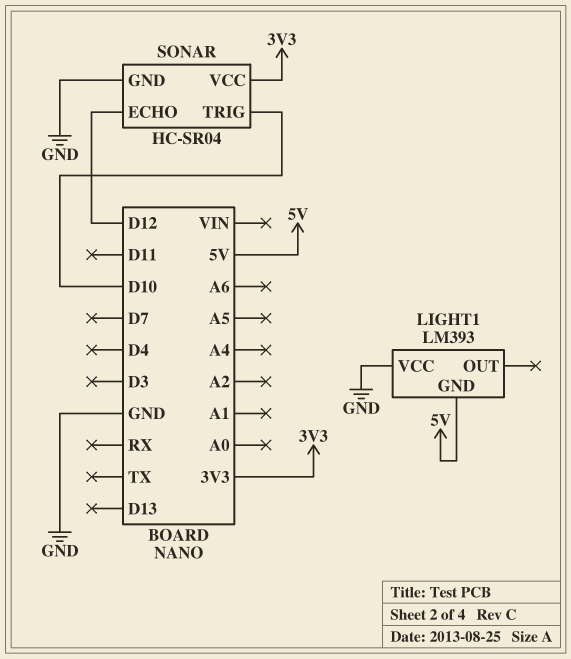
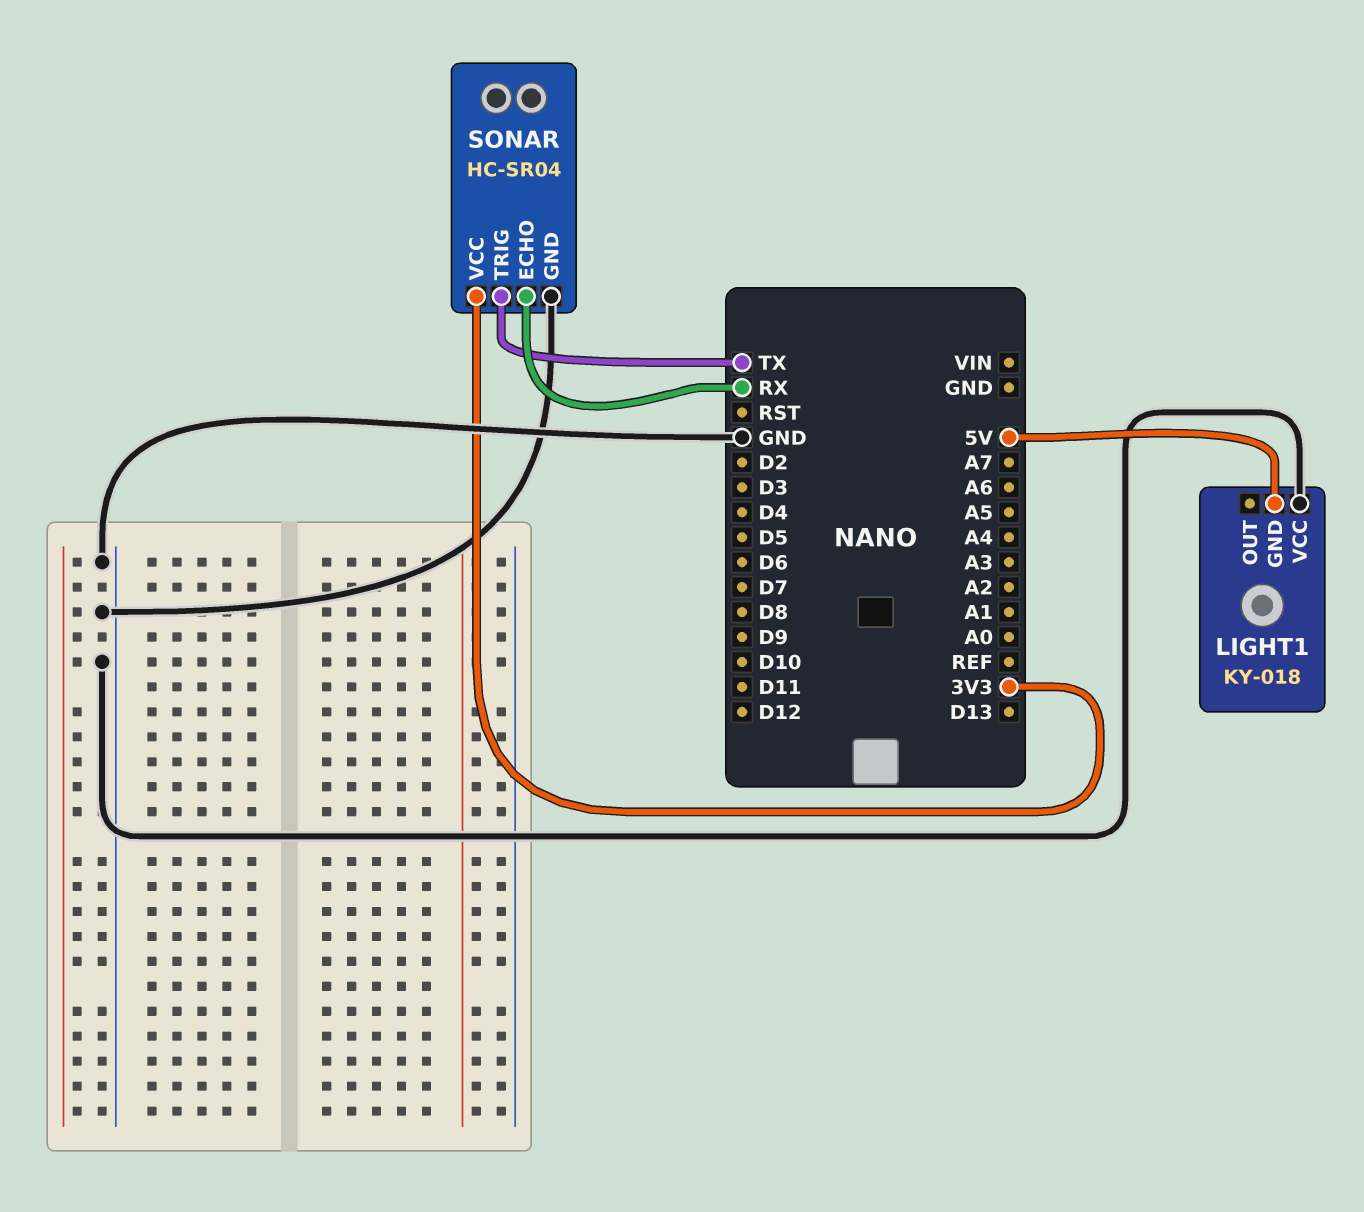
LIGHT1: LM393 -> KY-018
SONAR pin ECHO: D12 -> RX
SONAR pin TRIG: D10 -> TX

